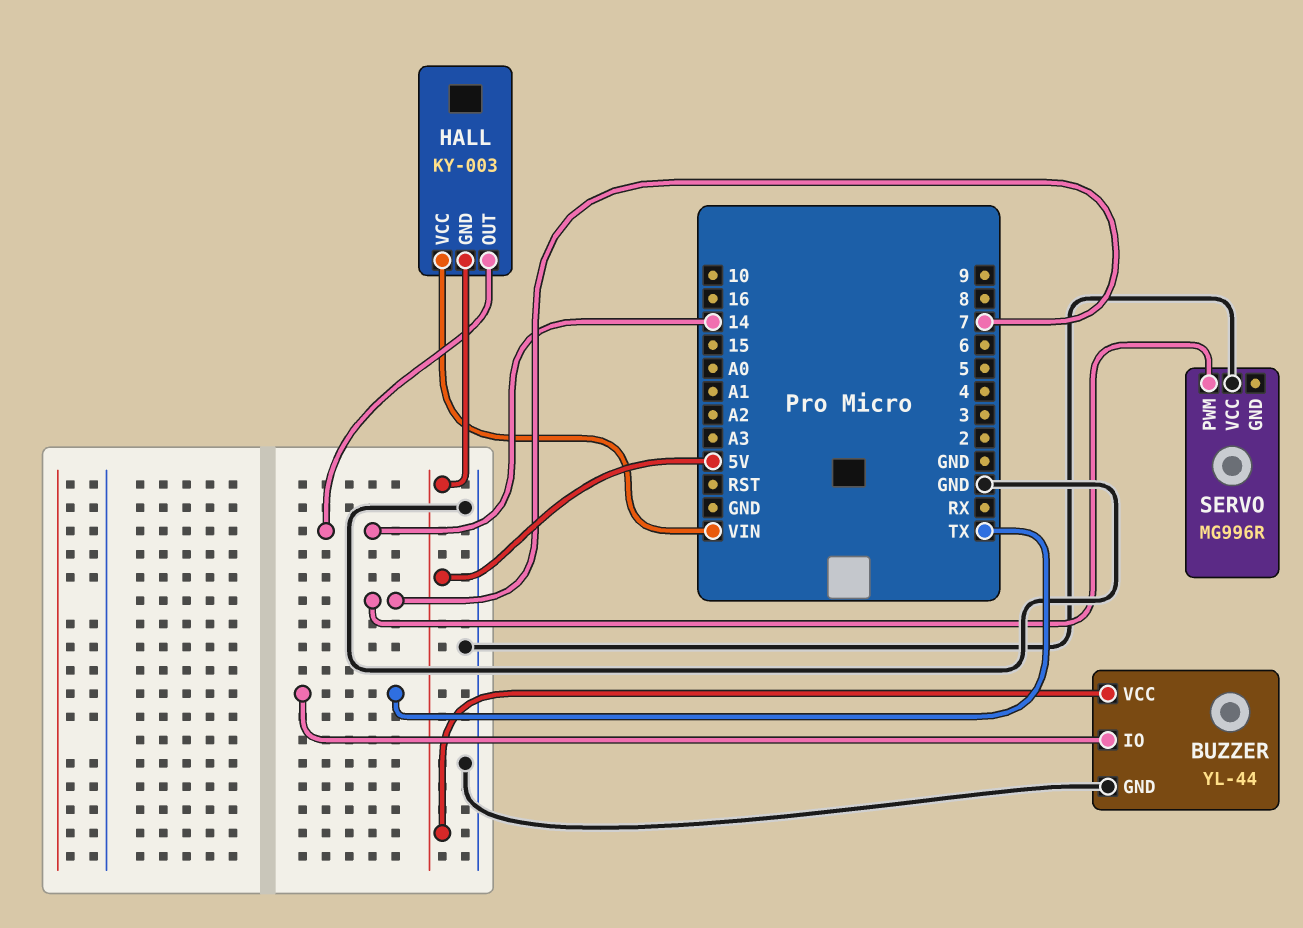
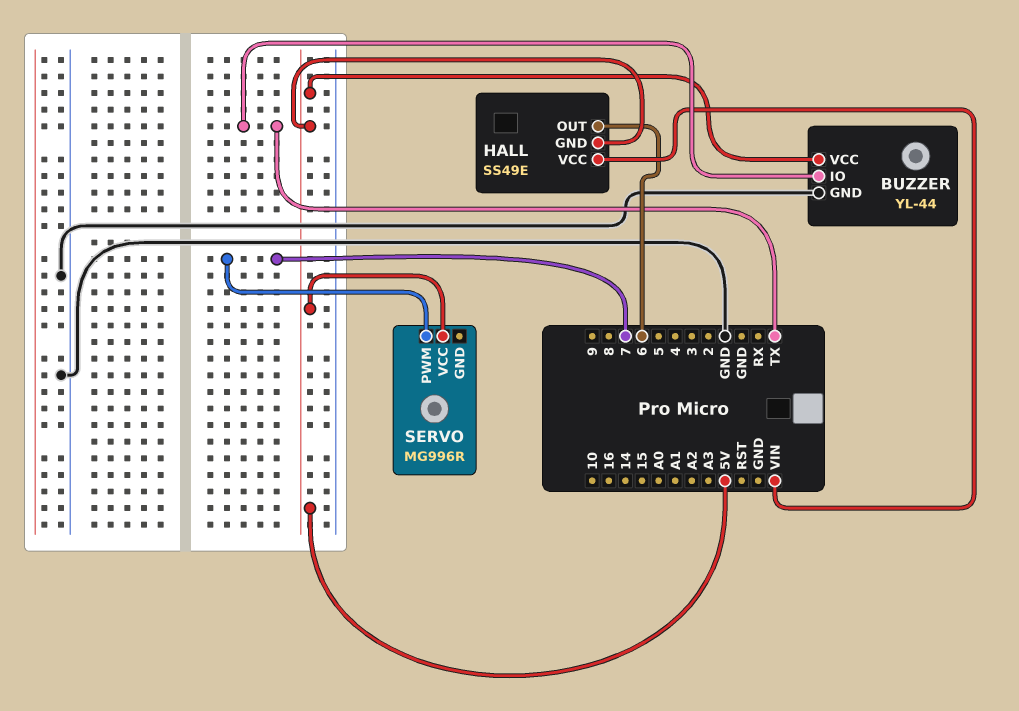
HALL: KY-003 -> SS49E
HALL pin OUT: 14 -> 6
SERVO pin VCC: GND -> 5V

